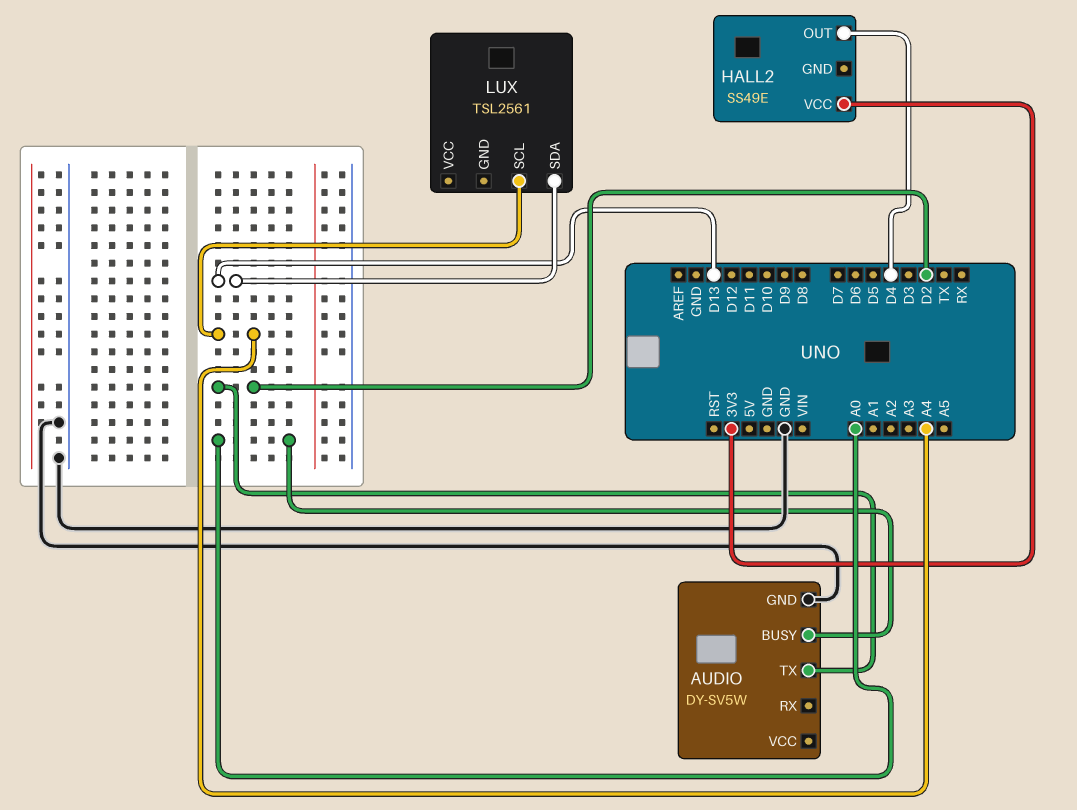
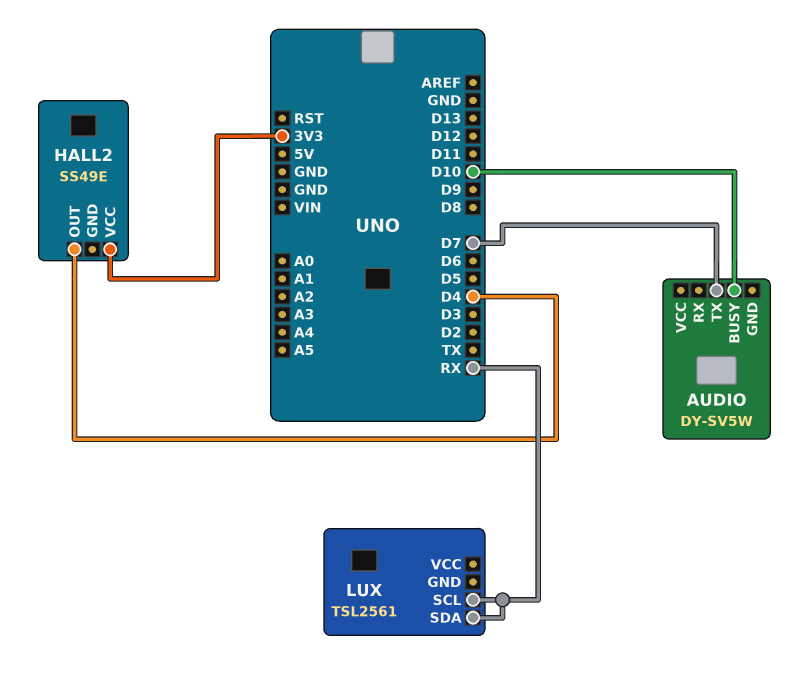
AUDIO pin BUSY: A0 -> D10
AUDIO pin GND: GND -> none
AUDIO pin TX: D2 -> D7
LUX pin SCL: A4 -> RX
LUX pin SDA: D13 -> RX

